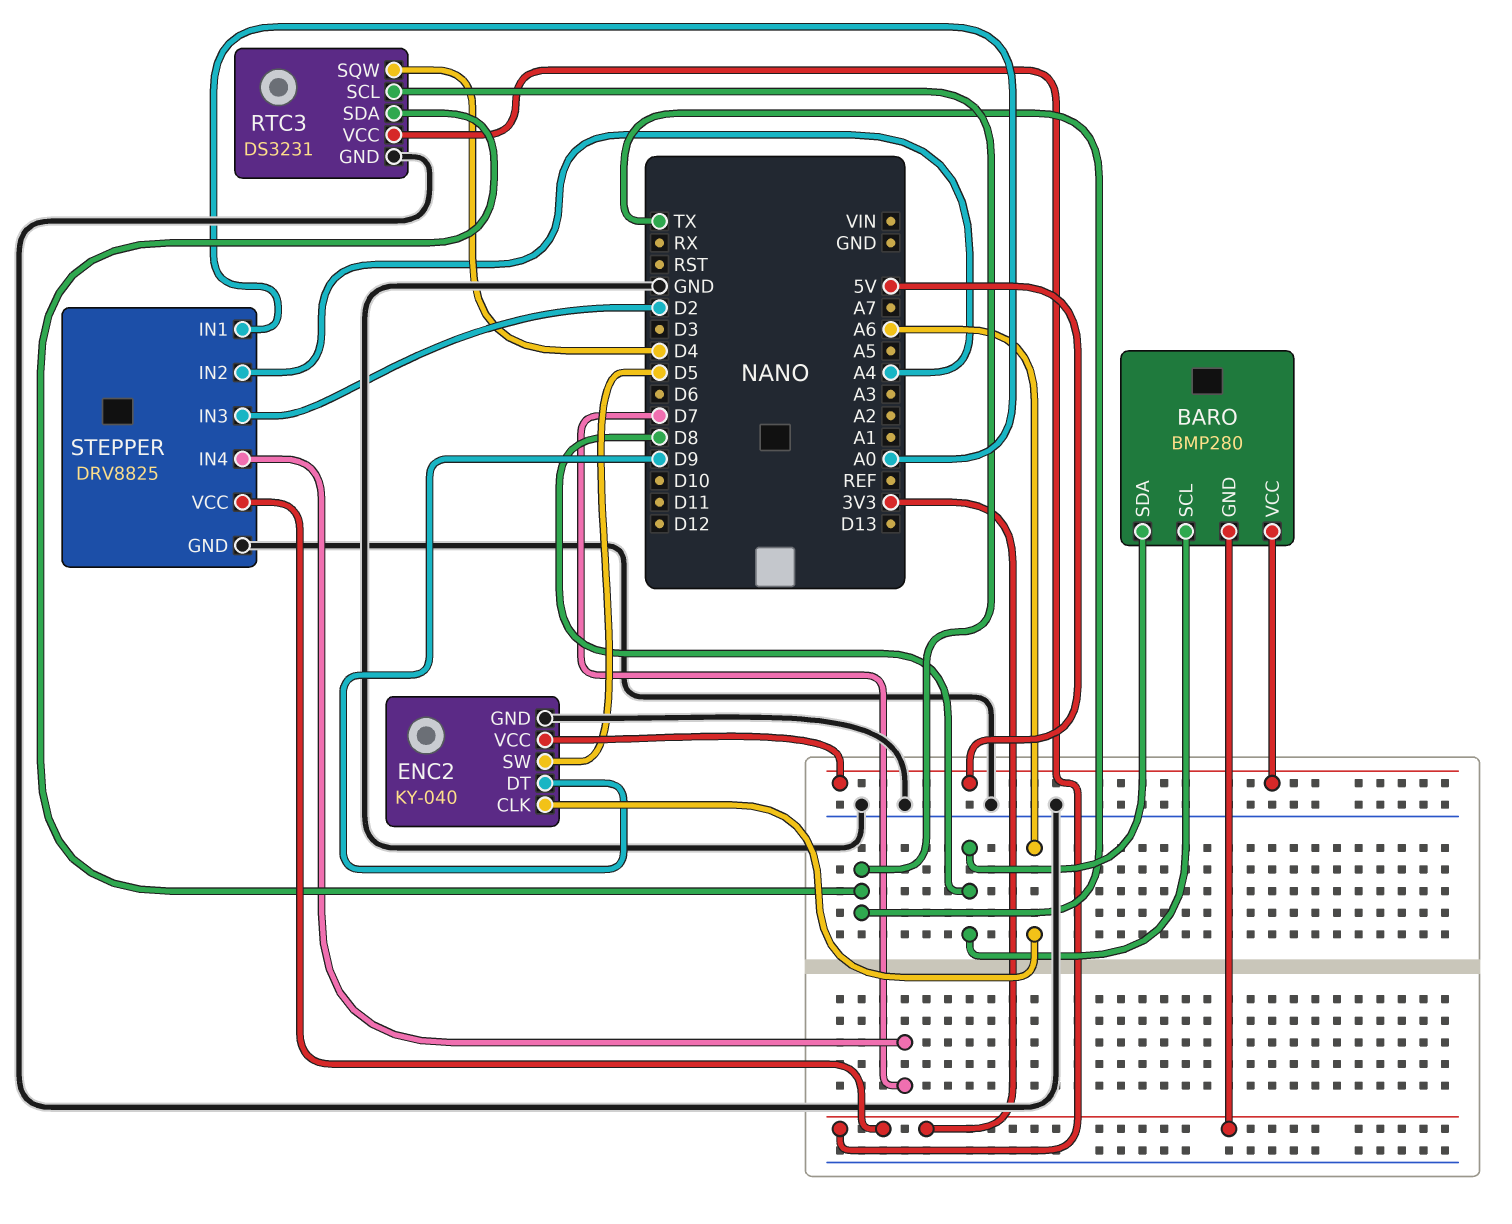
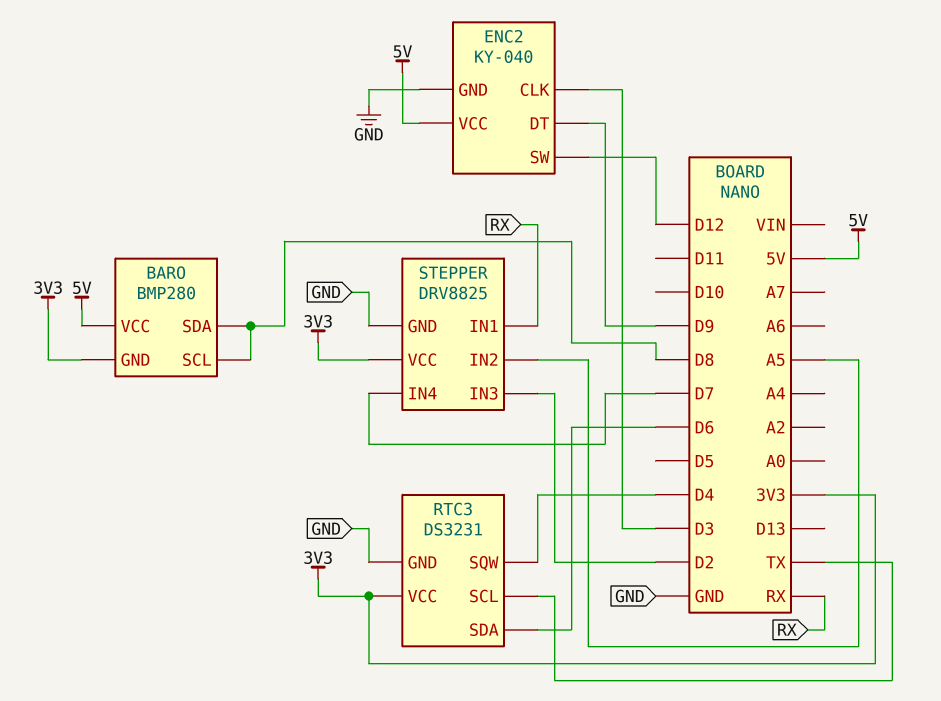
ENC2 pin CLK: A6 -> D3
ENC2 pin SW: D5 -> D12
RTC3 pin SDA: TX -> D6
STEPPER pin IN1: A0 -> RX
STEPPER pin IN2: A4 -> A5

